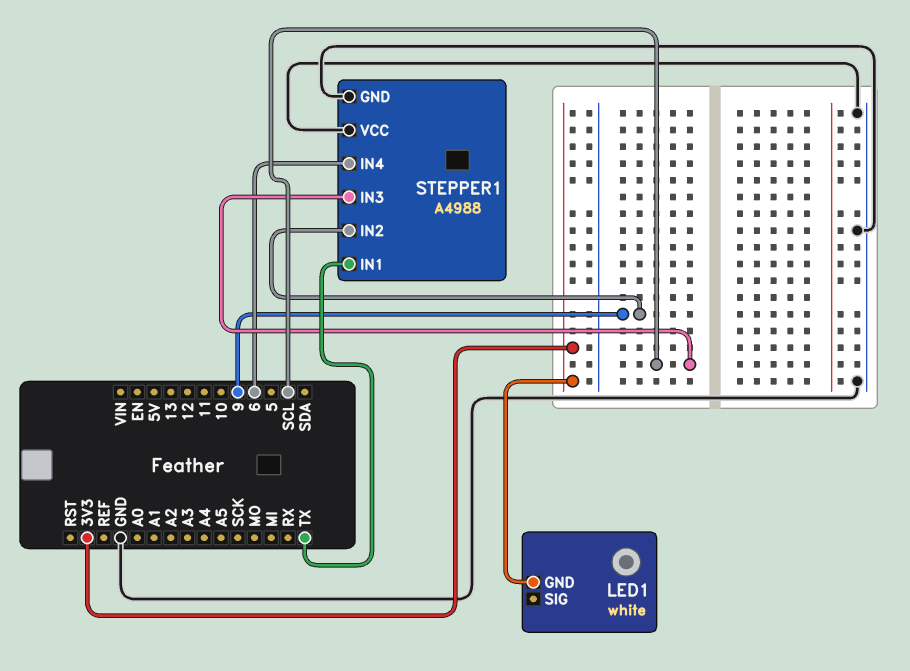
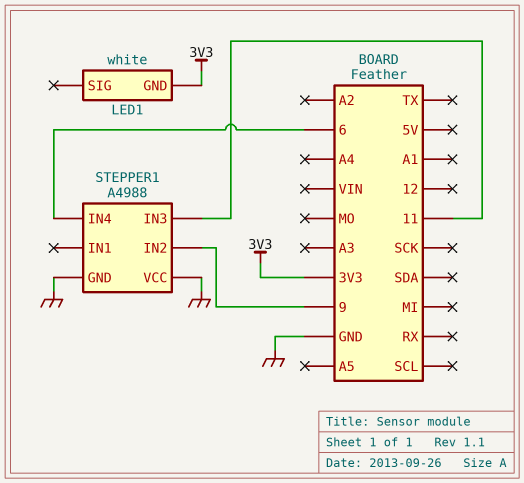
STEPPER1 pin IN1: TX -> none
STEPPER1 pin IN3: SCL -> 11

